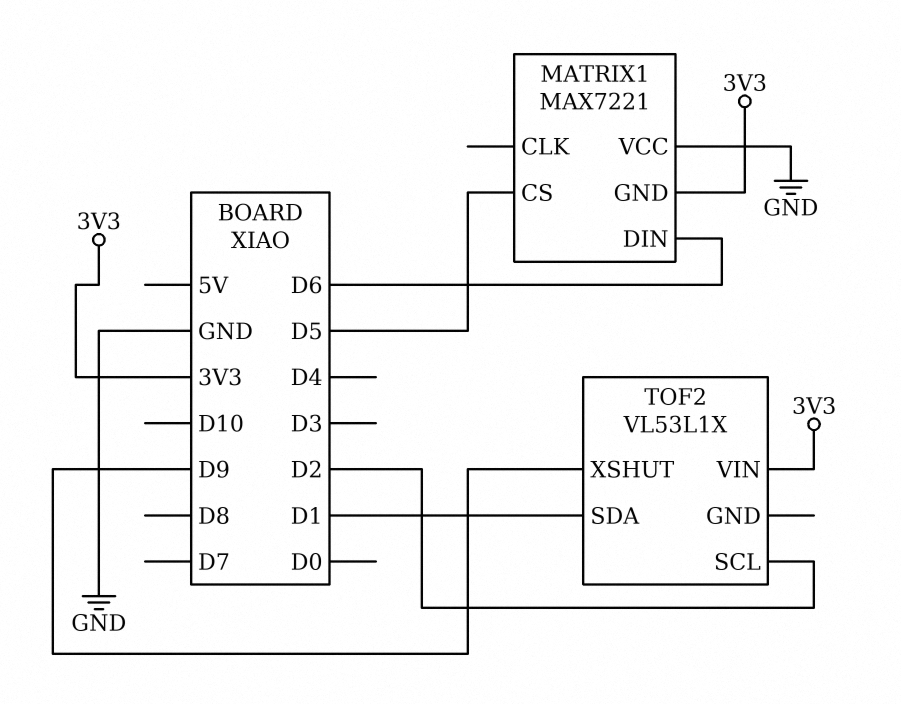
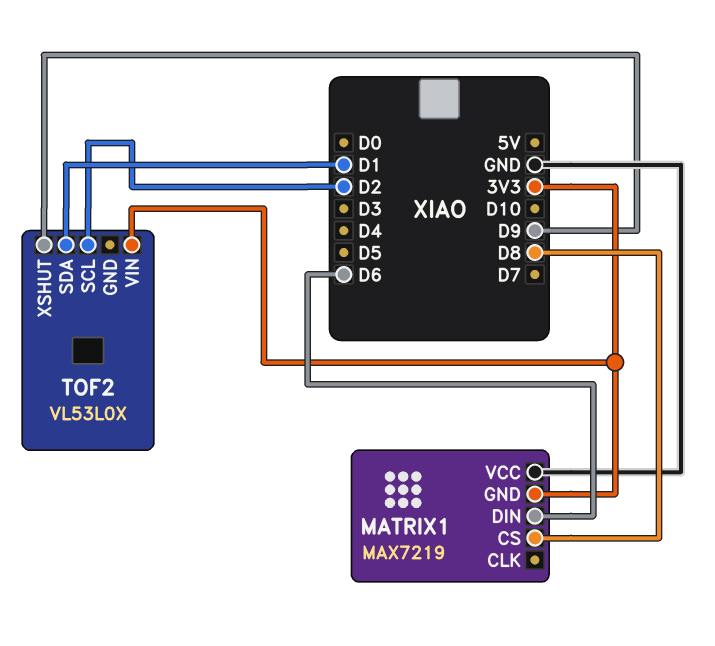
MATRIX1: MAX7221 -> MAX7219
MATRIX1 pin CS: D5 -> D8
TOF2: VL53L1X -> VL53L0X

